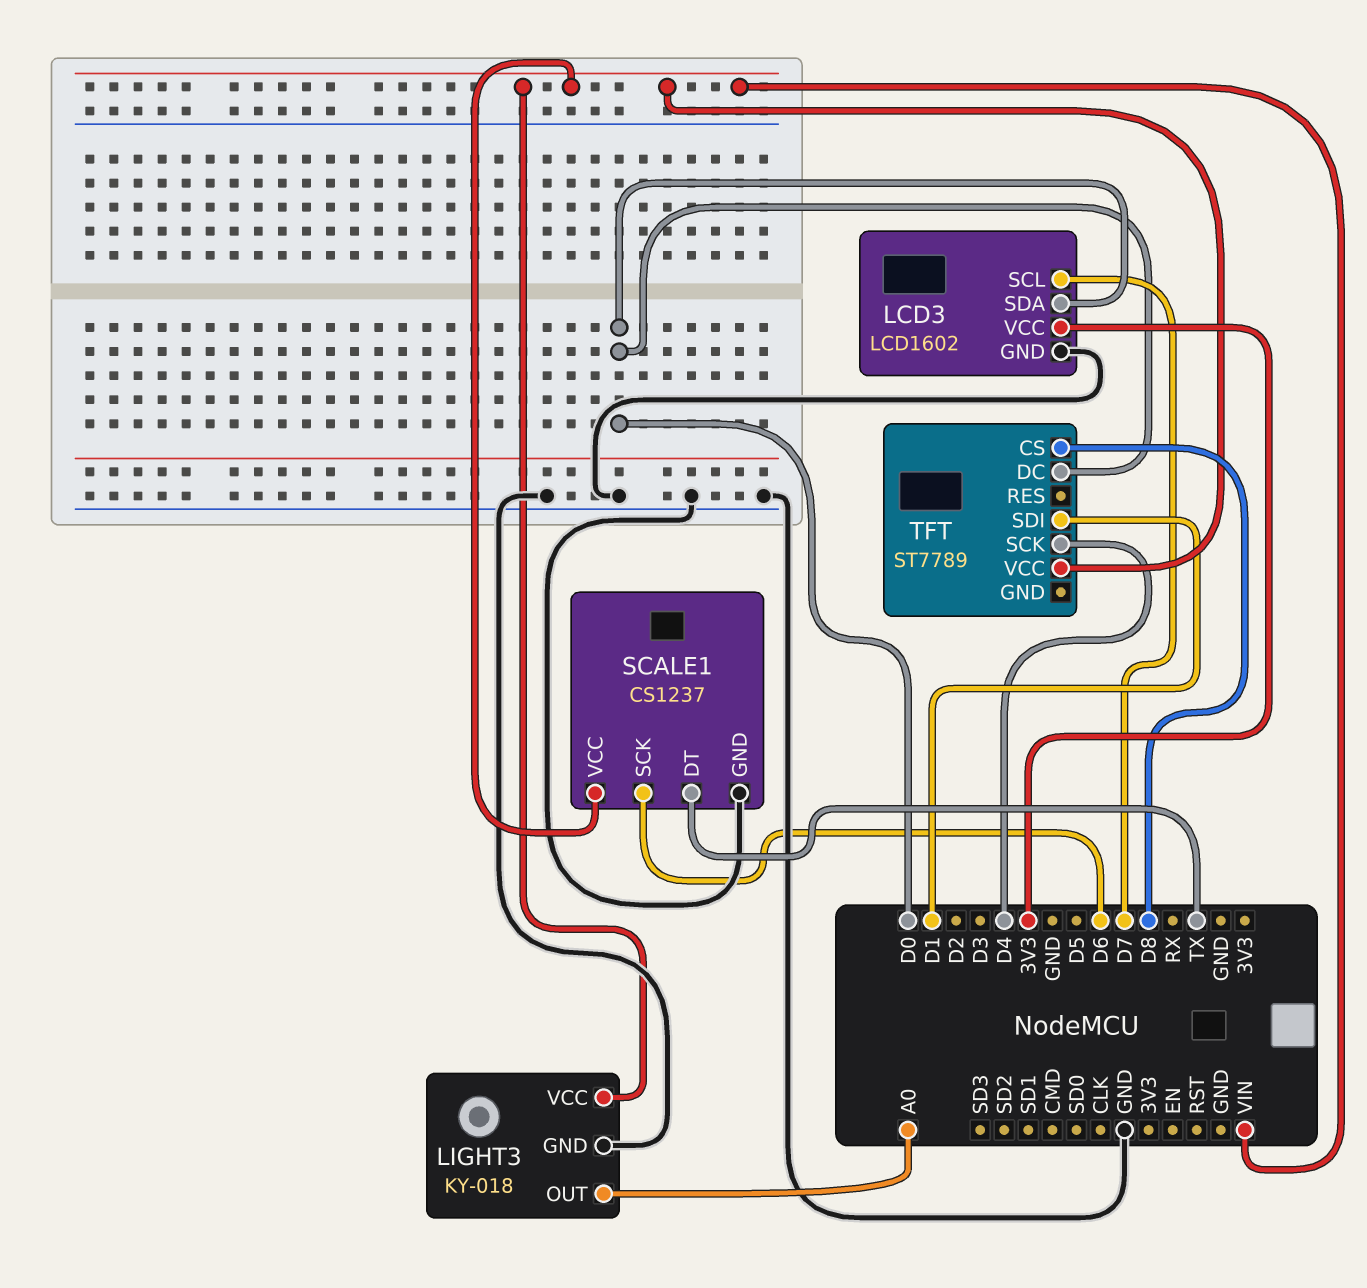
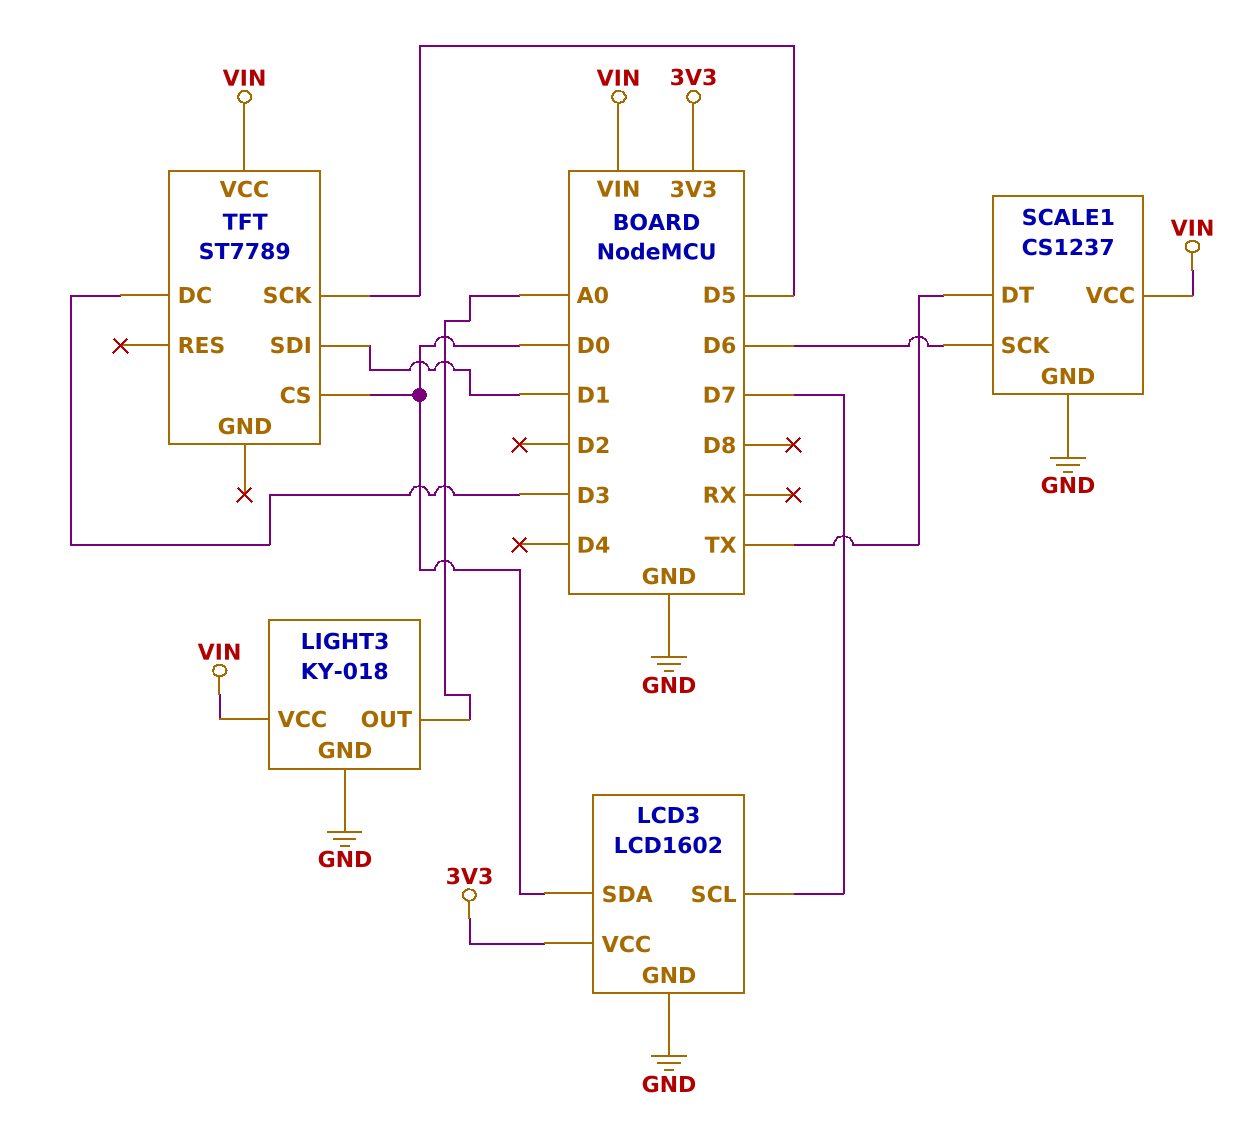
TFT pin CS: D8 -> D0
TFT pin DC: D0 -> D3
TFT pin SCK: D4 -> D5

